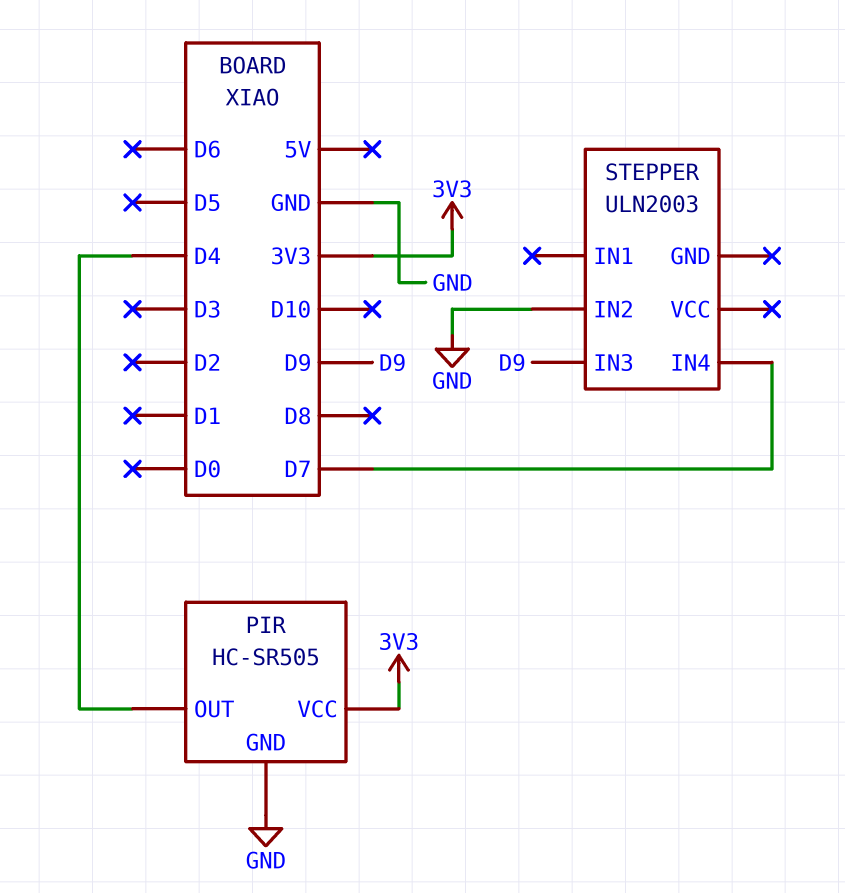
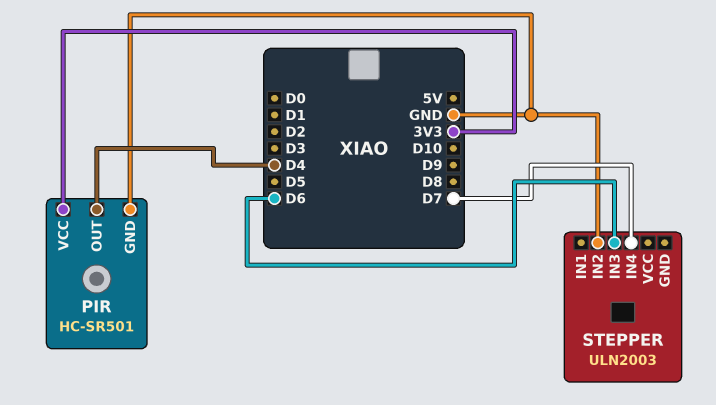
PIR: HC-SR505 -> HC-SR501
STEPPER pin IN3: D9 -> D6

